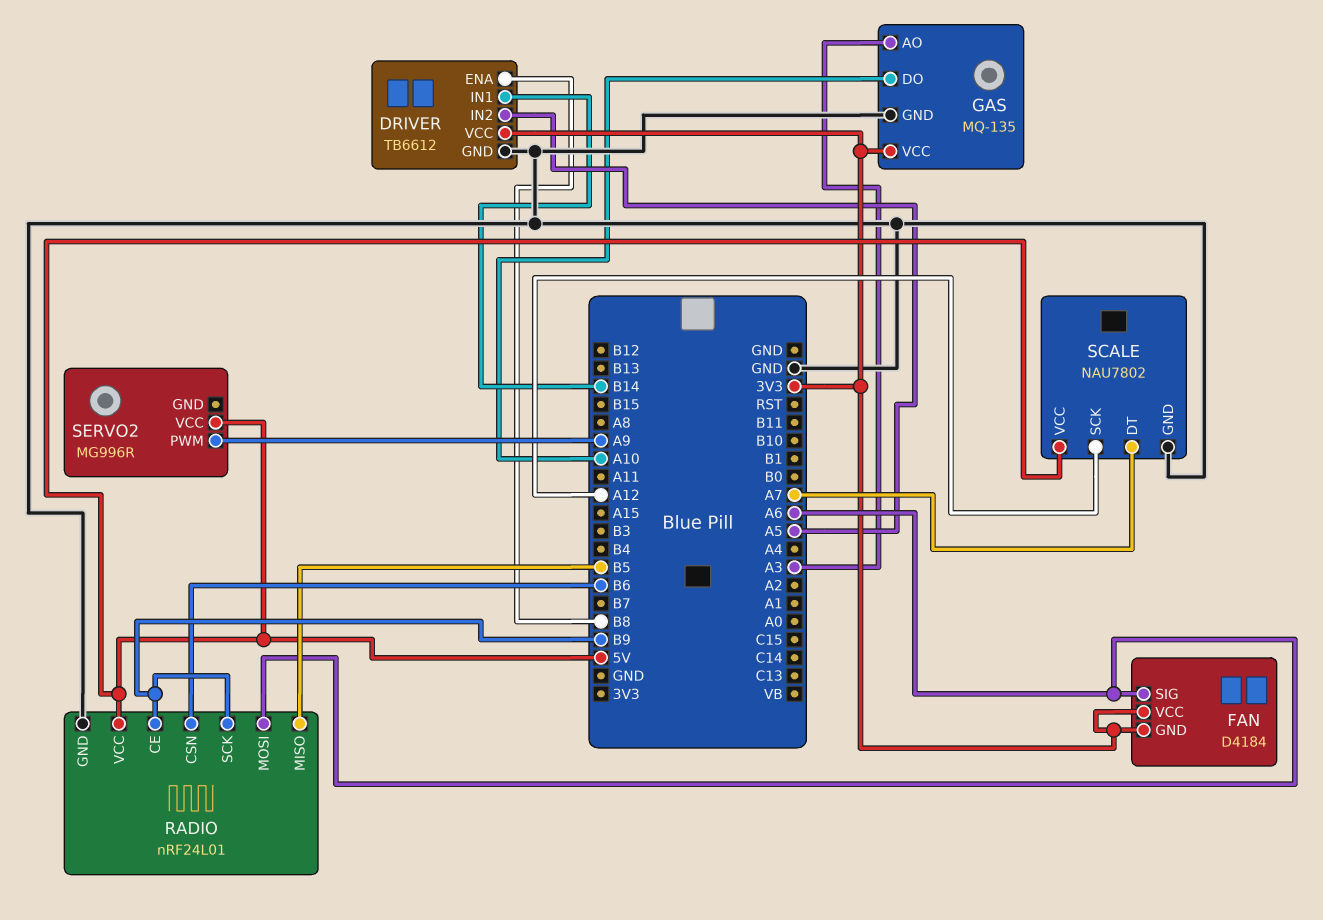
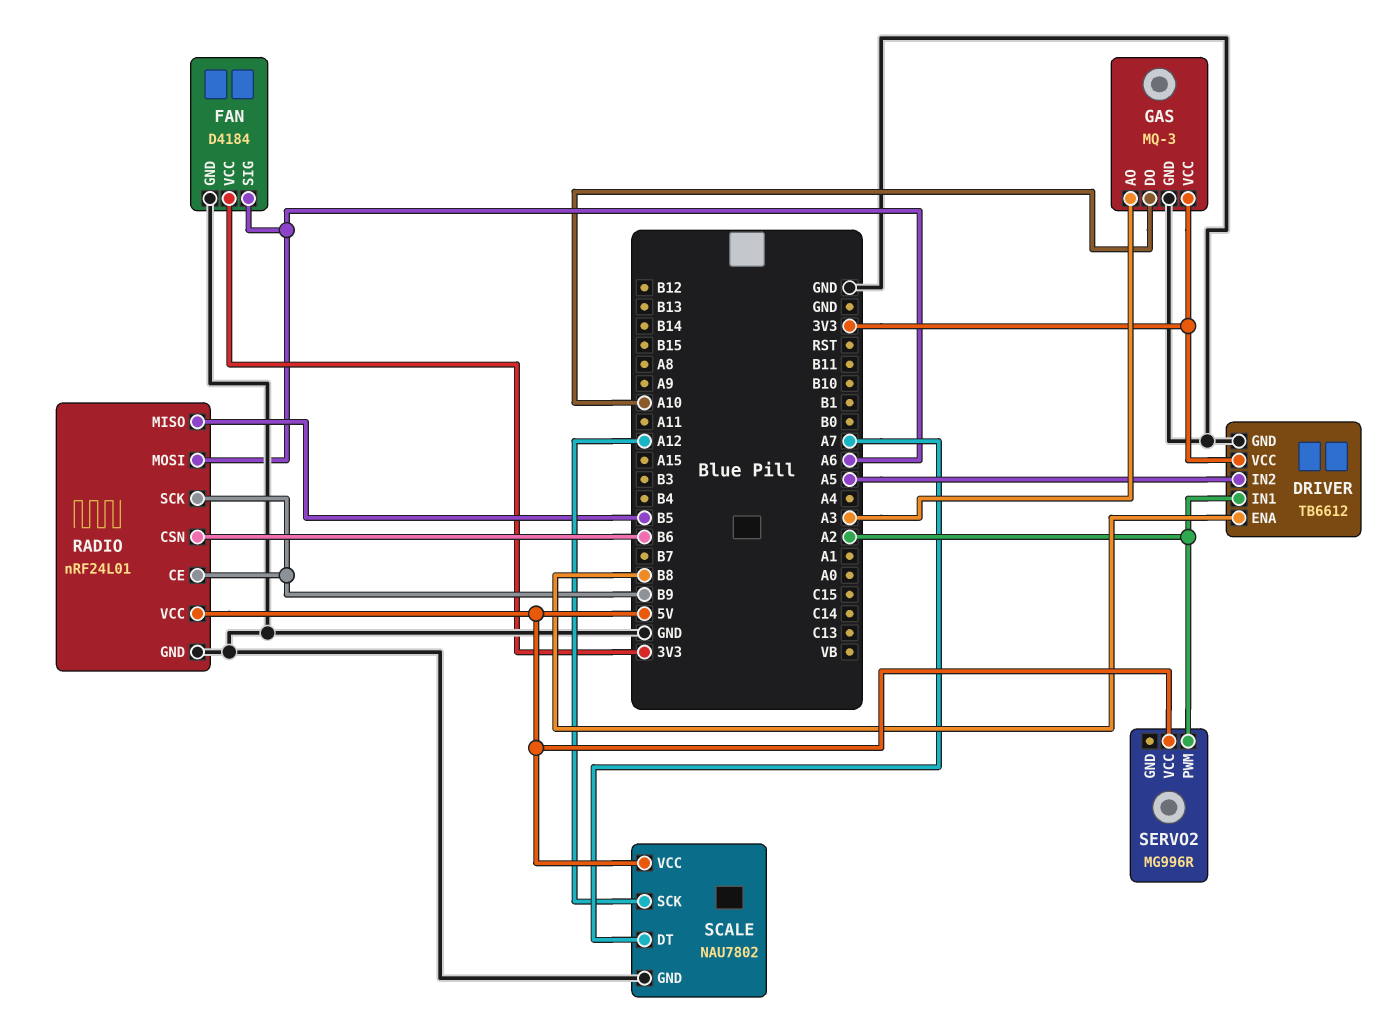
DRIVER pin IN1: B14 -> A2
FAN pin GND: 3V3 -> GND
GAS: MQ-135 -> MQ-3
SERVO2 pin PWM: A9 -> A2

